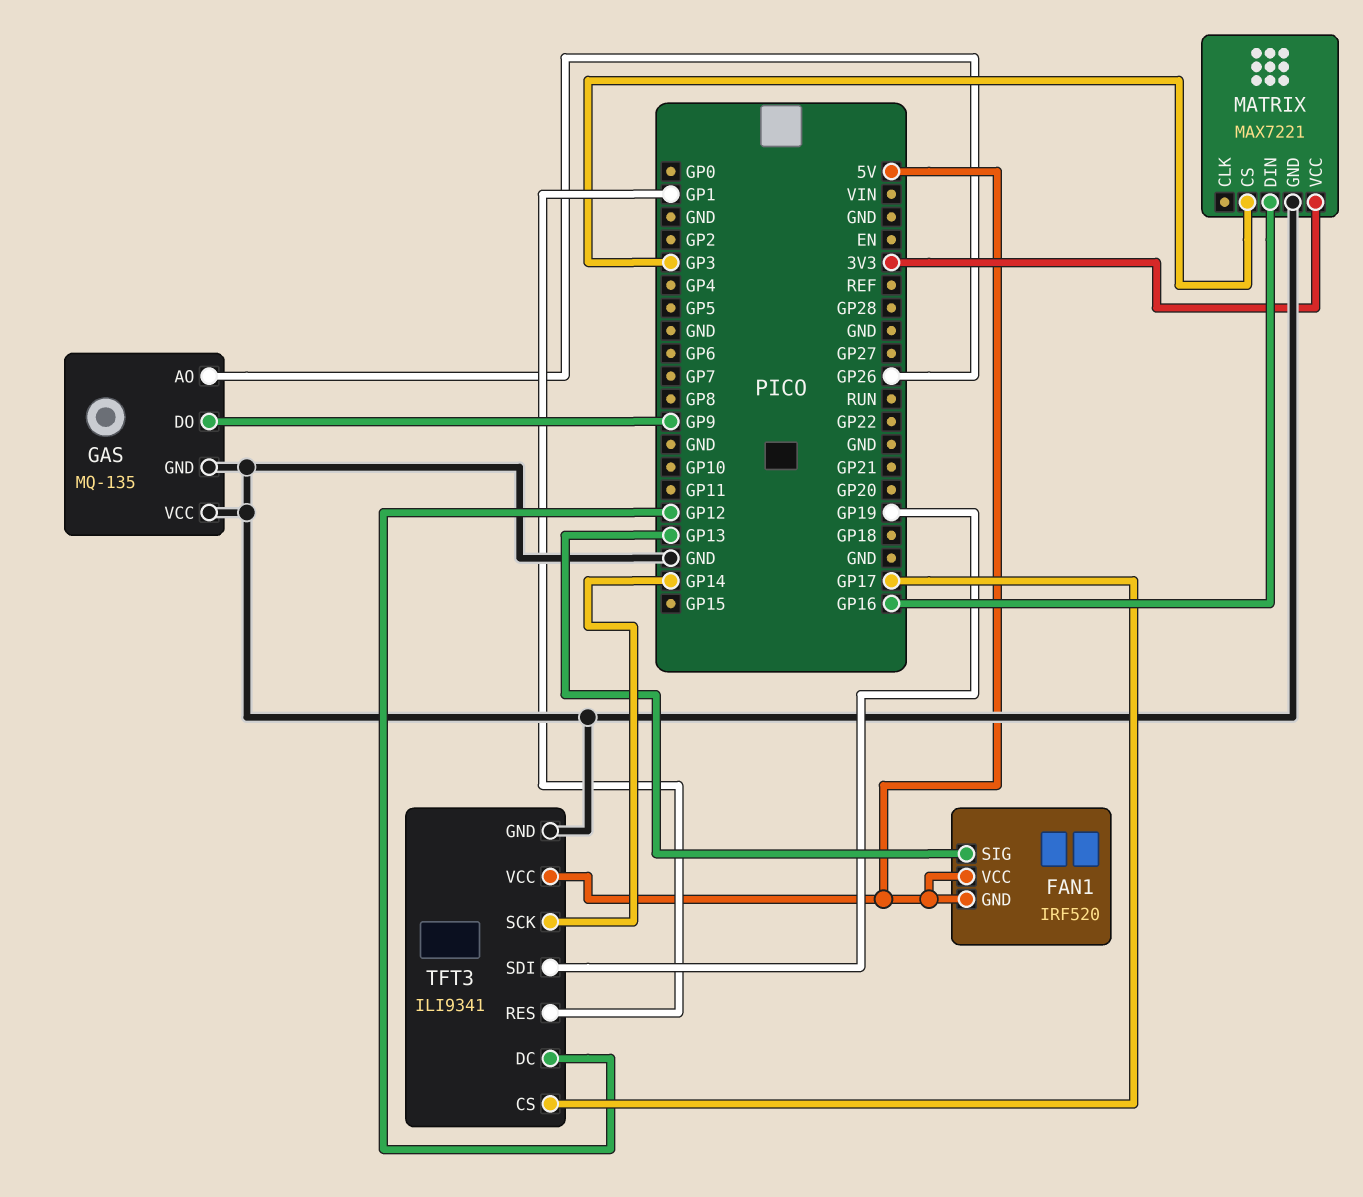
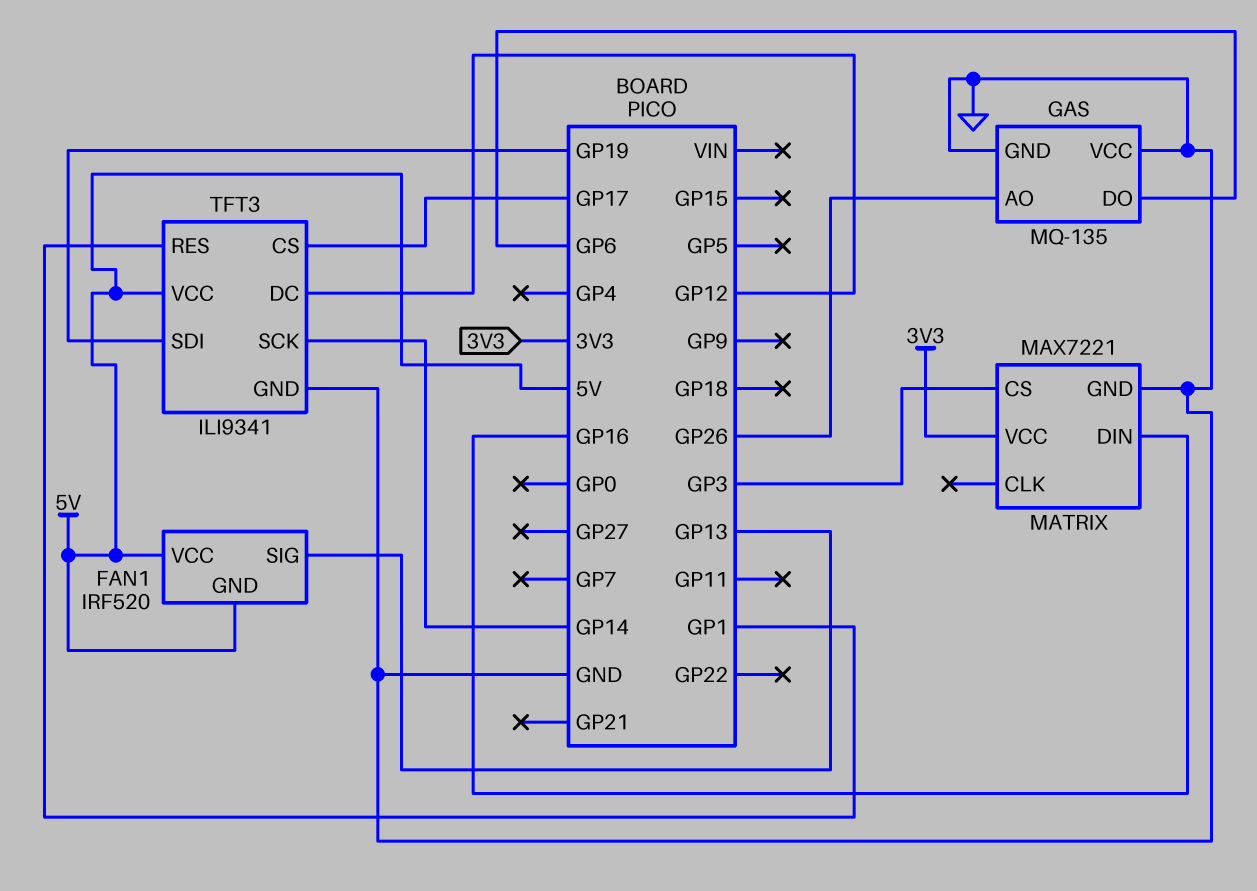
GAS pin DO: GP9 -> GP6

